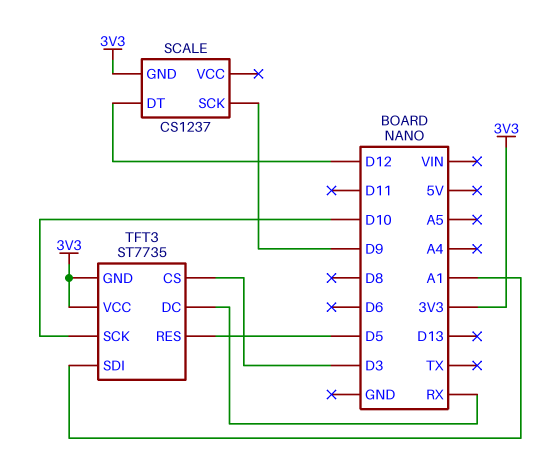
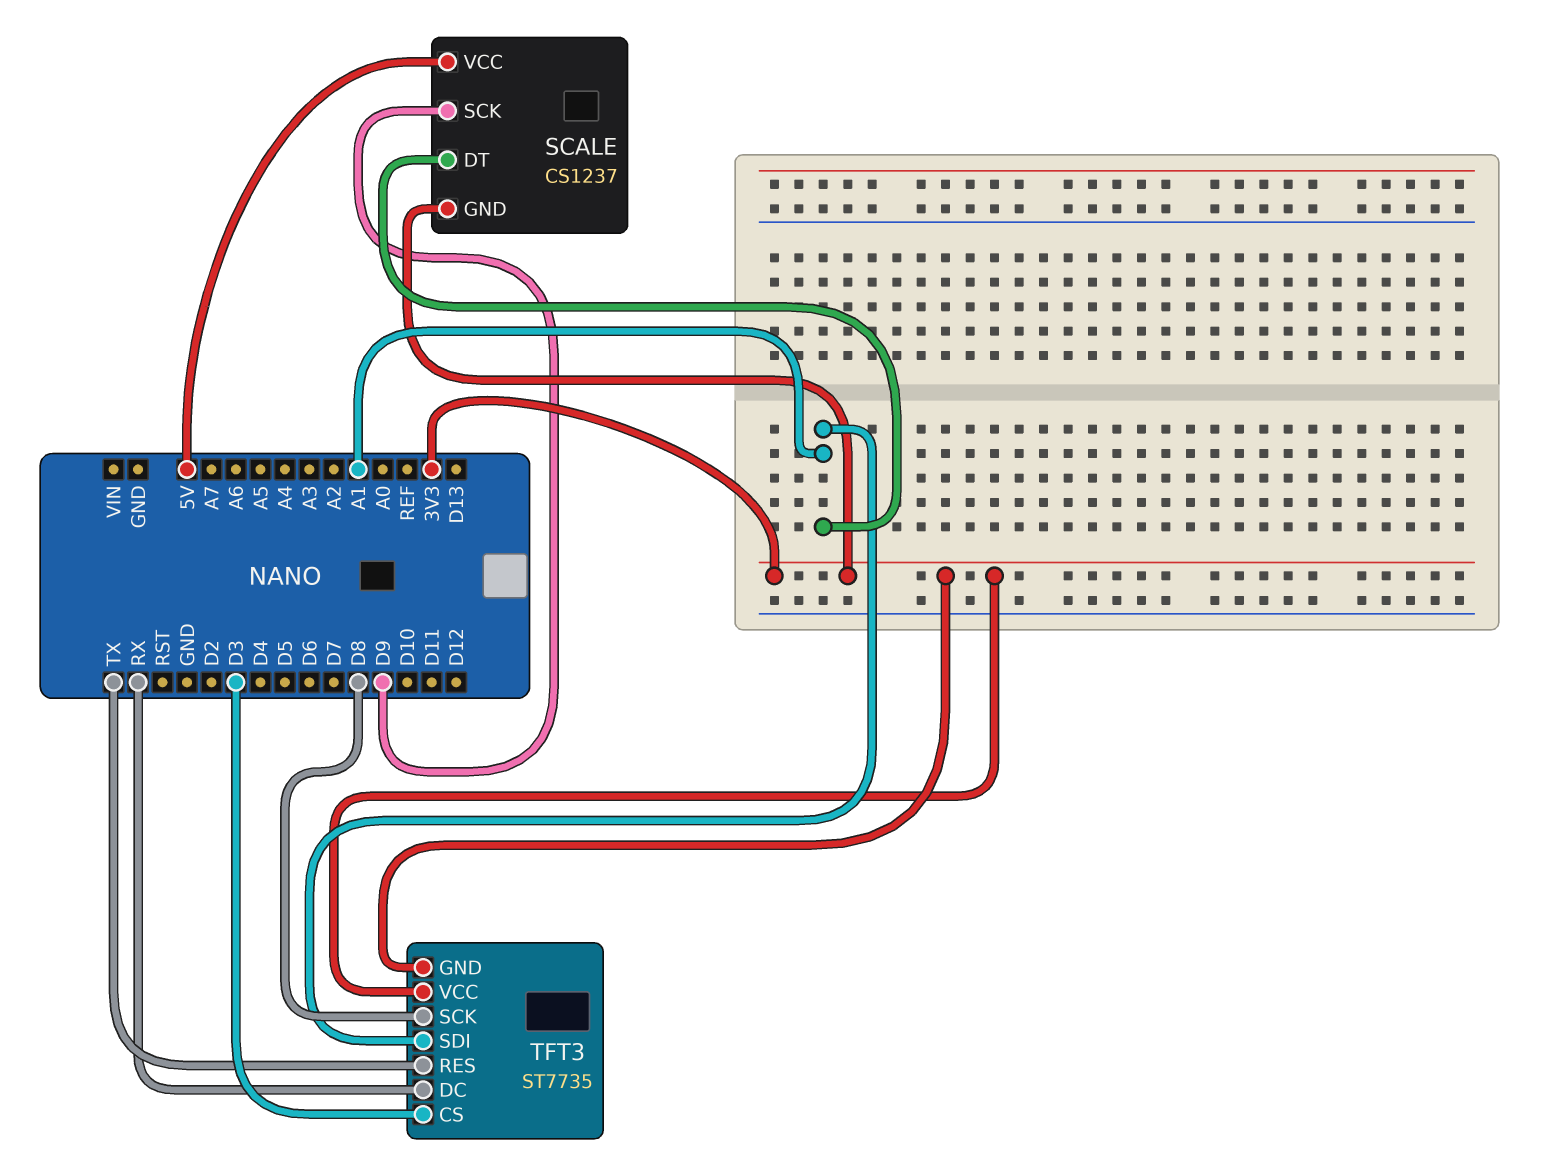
SCALE pin DT: D12 -> A1
SCALE pin VCC: none -> 5V
TFT3 pin RES: D5 -> TX
TFT3 pin SCK: D10 -> D8

